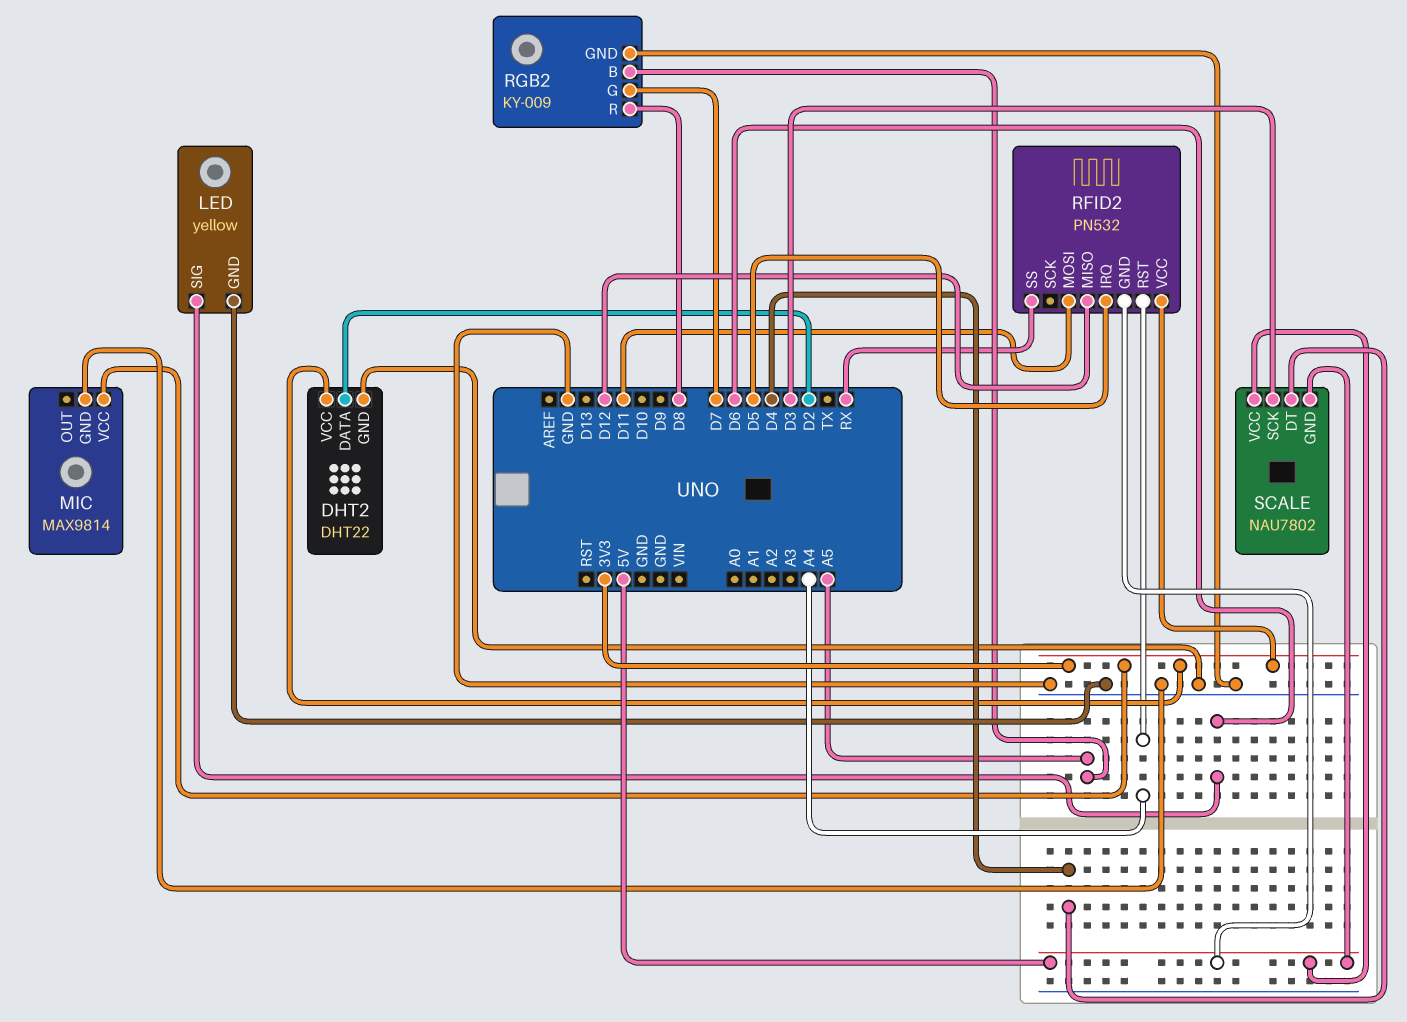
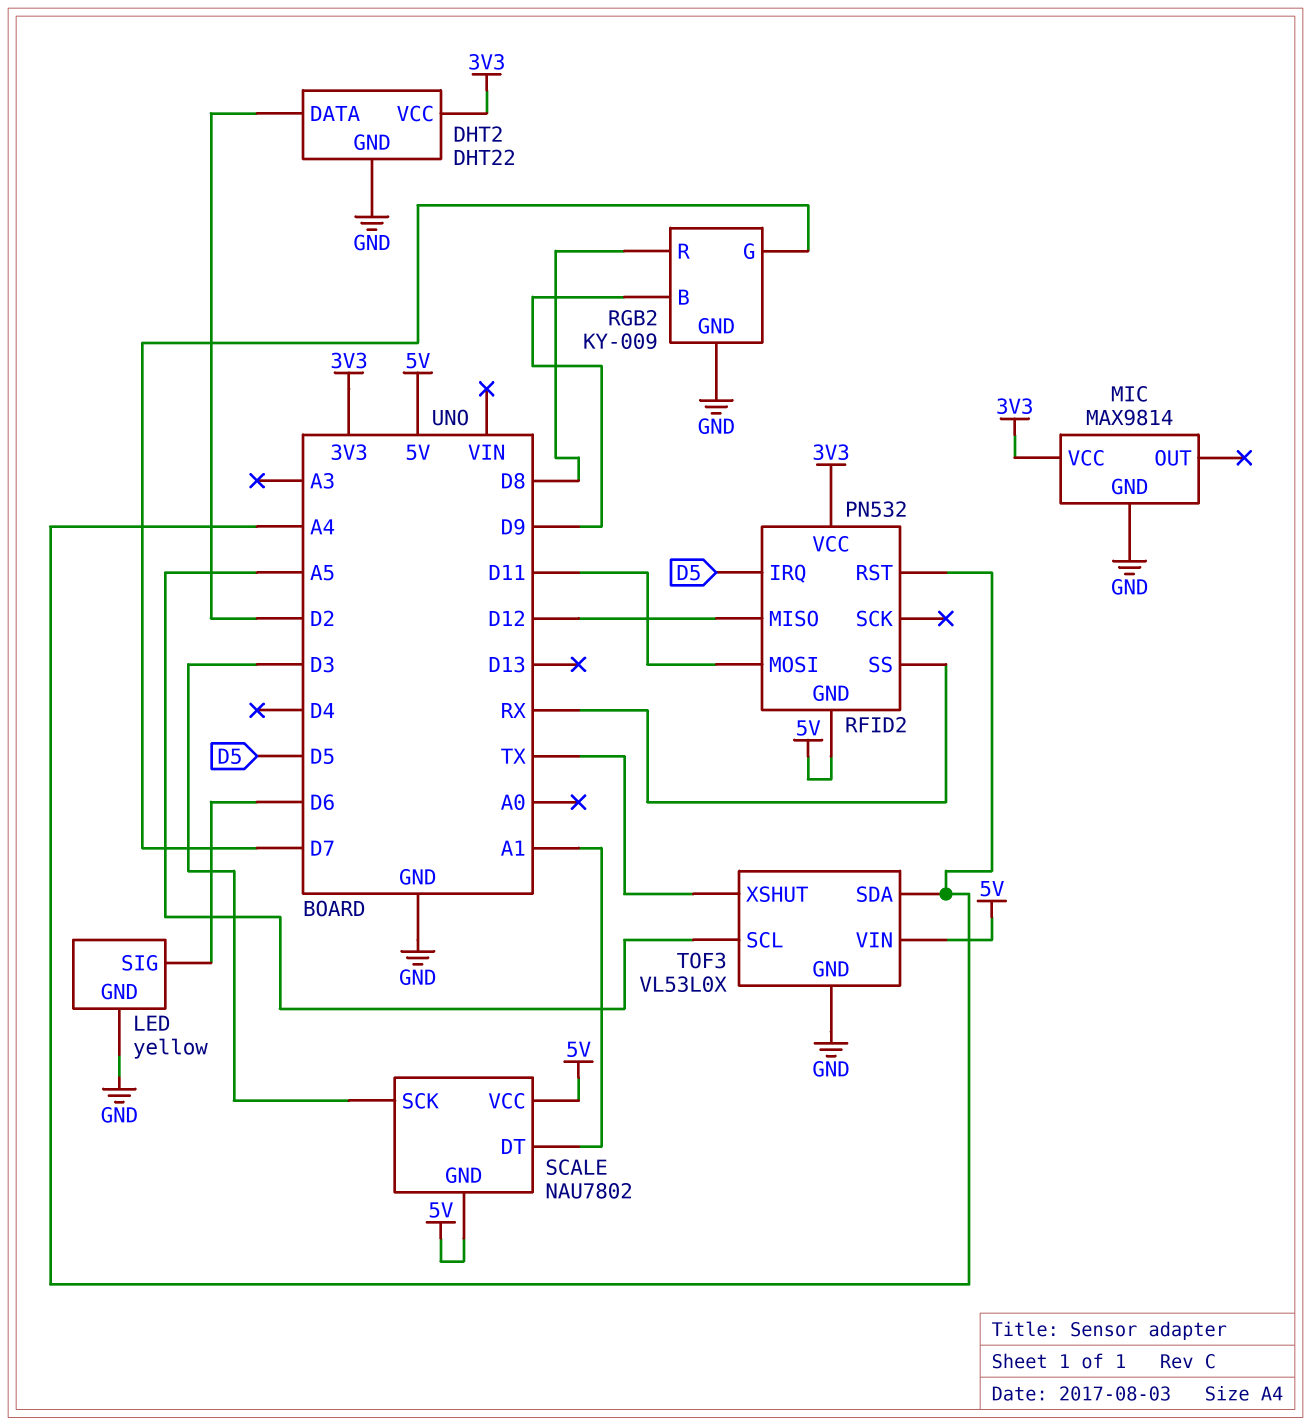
RGB2 pin B: A5 -> D9
SCALE pin DT: D4 -> A1
TOF3: none -> VL53L0X
TOF3 pin GND: none -> GND
TOF3 pin SCL: none -> A5
TOF3 pin SDA: none -> A4
TOF3 pin VIN: none -> 5V
TOF3 pin XSHUT: none -> TX

